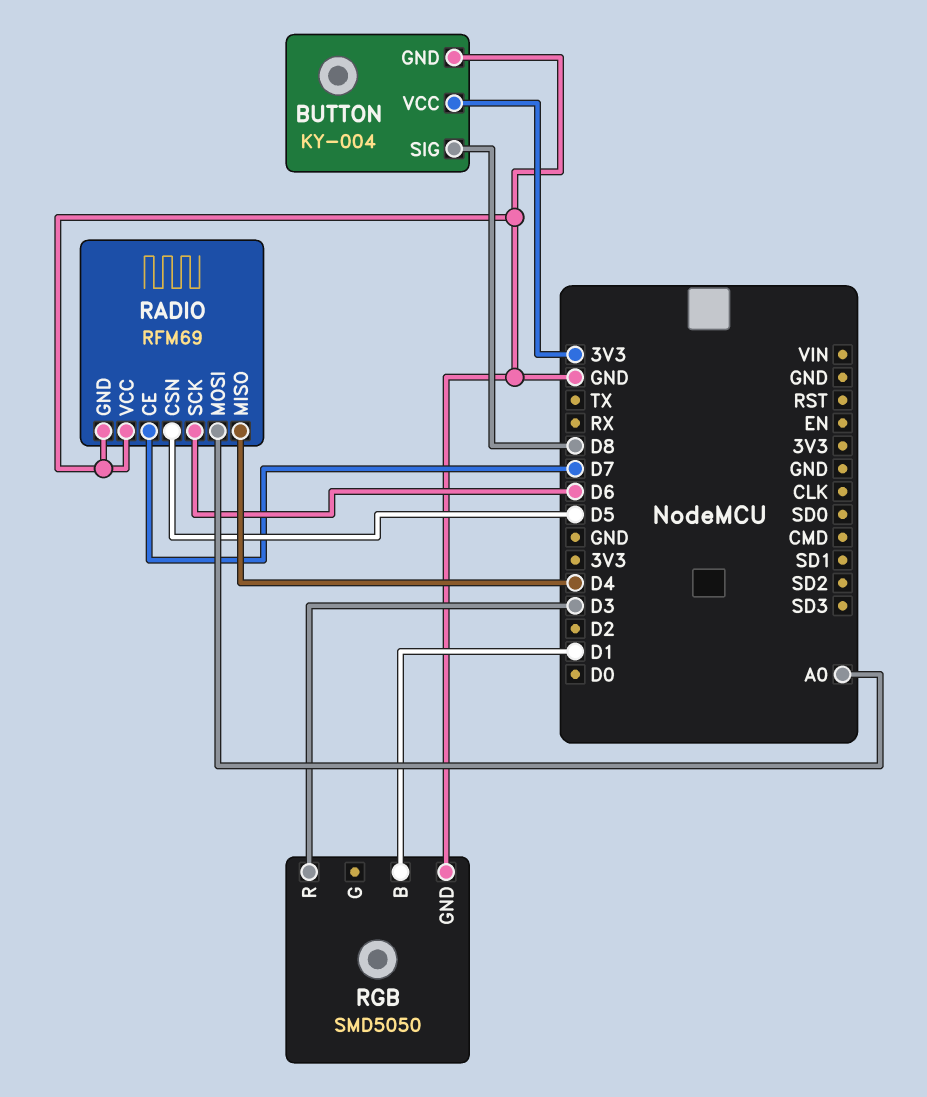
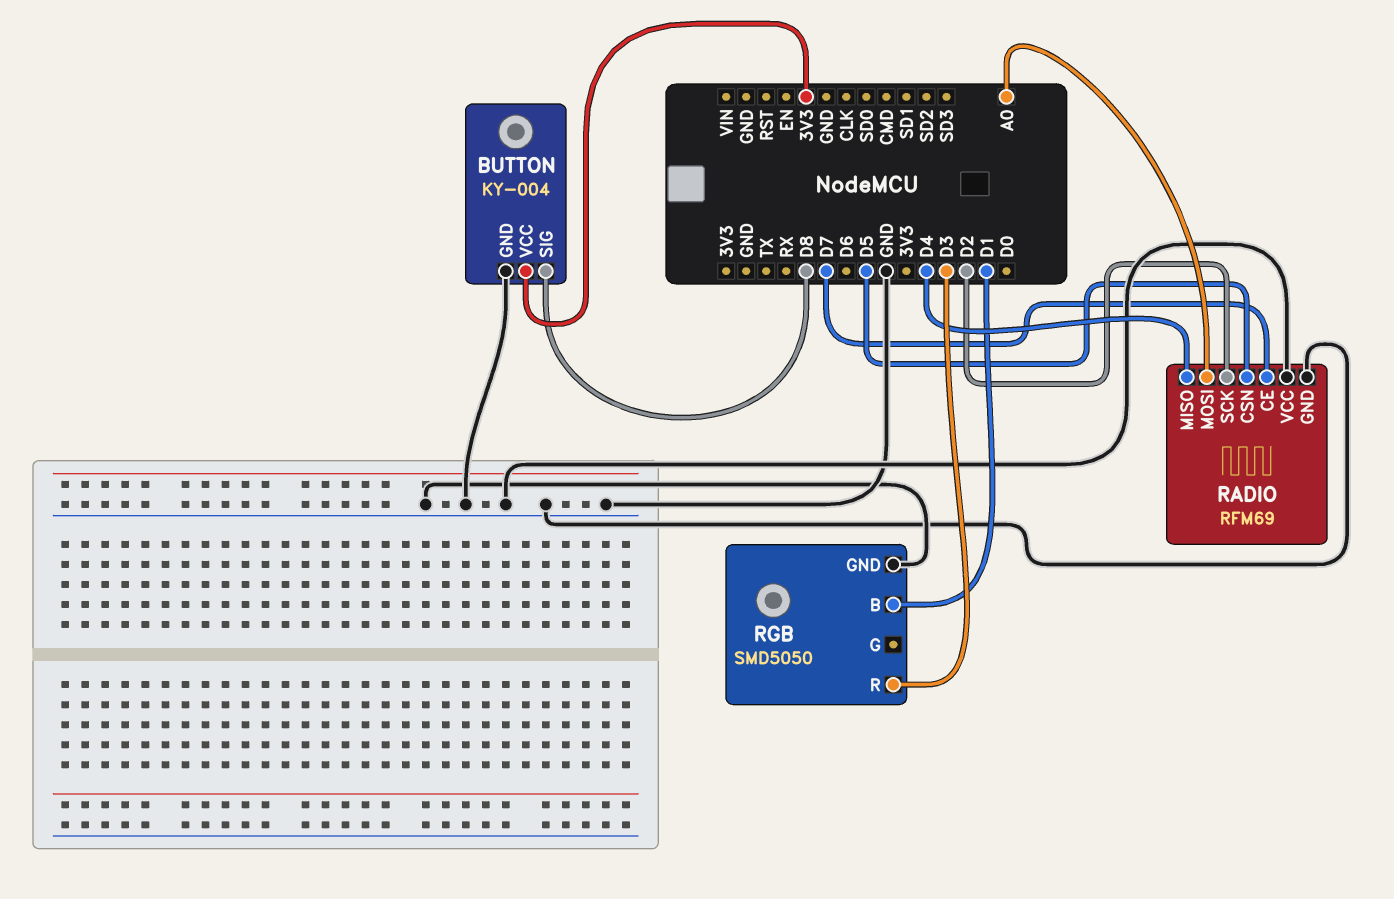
RADIO pin SCK: D6 -> D2

